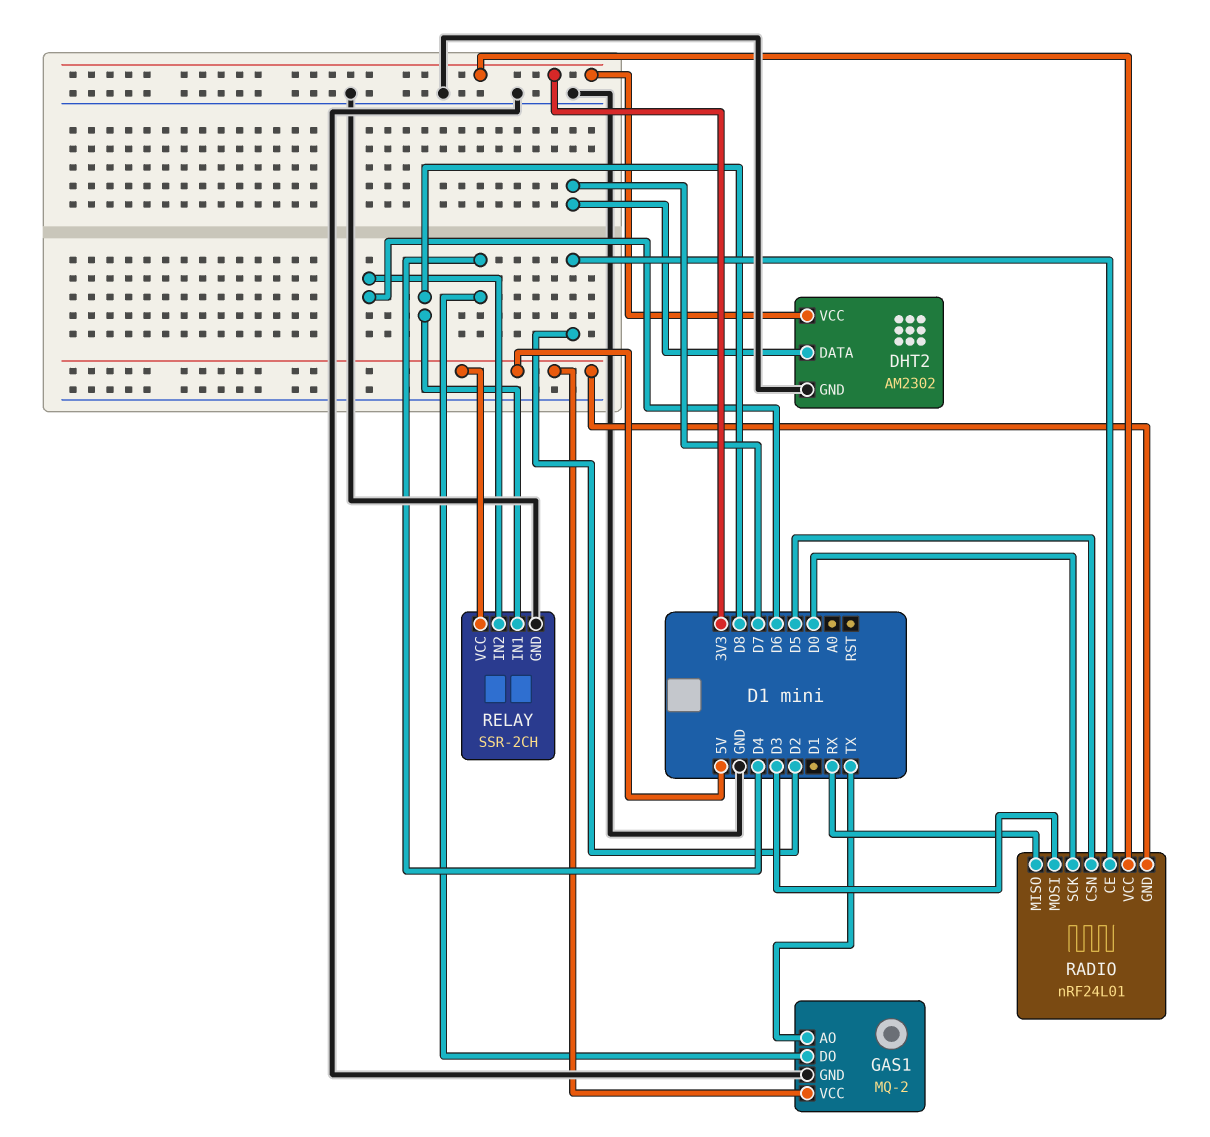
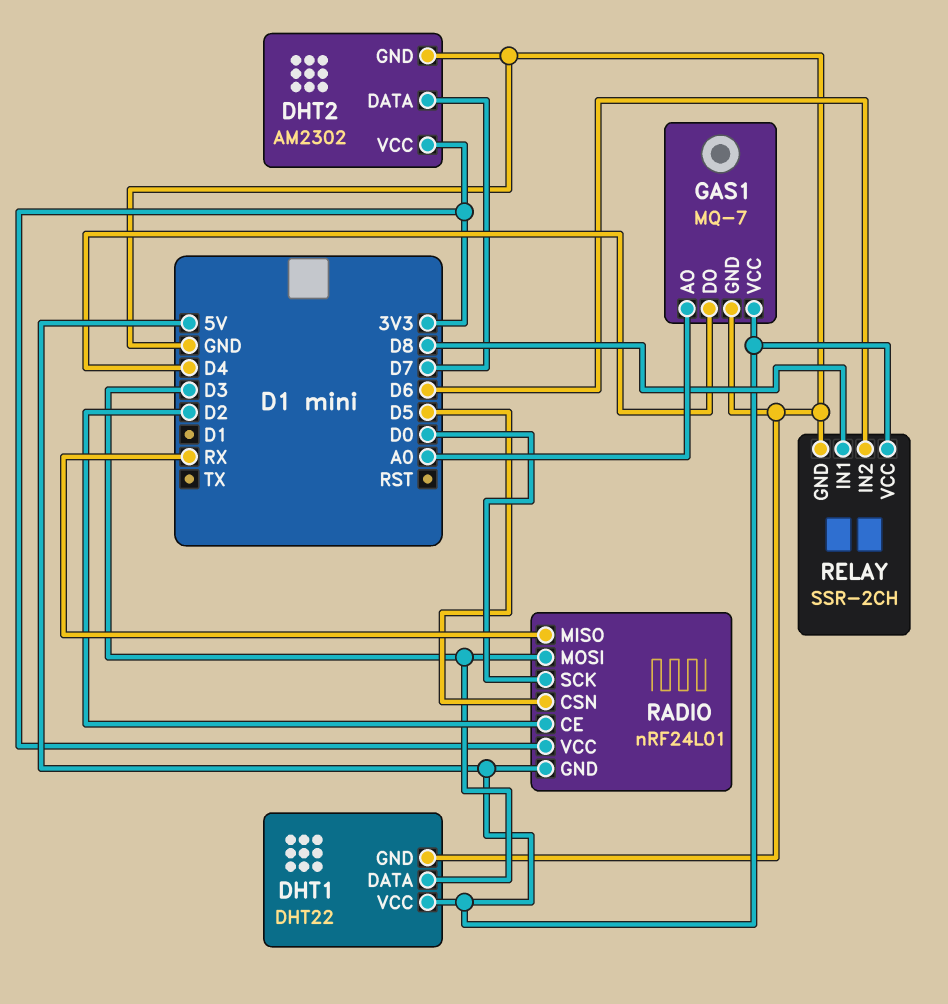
DHT1: none -> DHT22
DHT1 pin DATA: none -> D3
DHT1 pin GND: none -> GND
DHT1 pin VCC: none -> 5V
GAS1: MQ-2 -> MQ-7
GAS1 pin AO: TX -> A0

